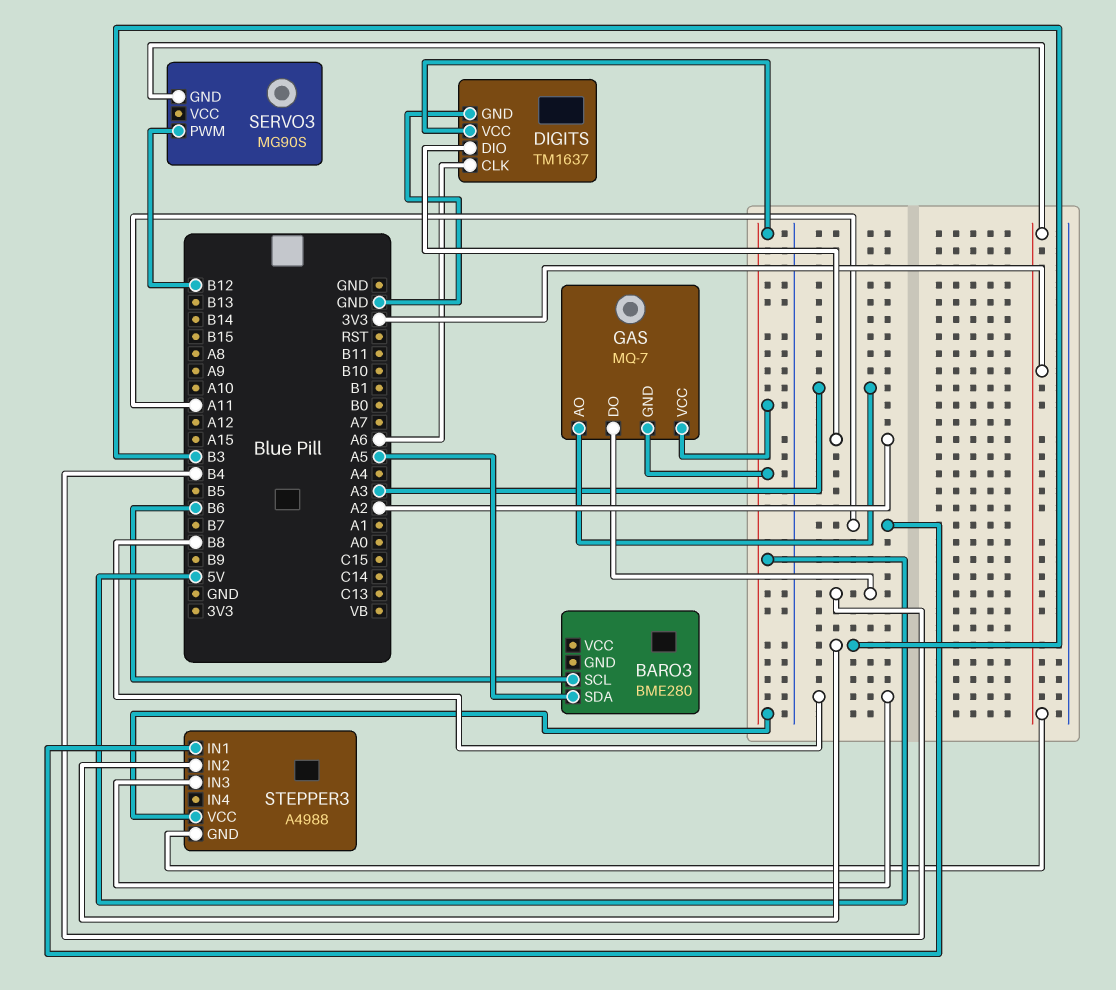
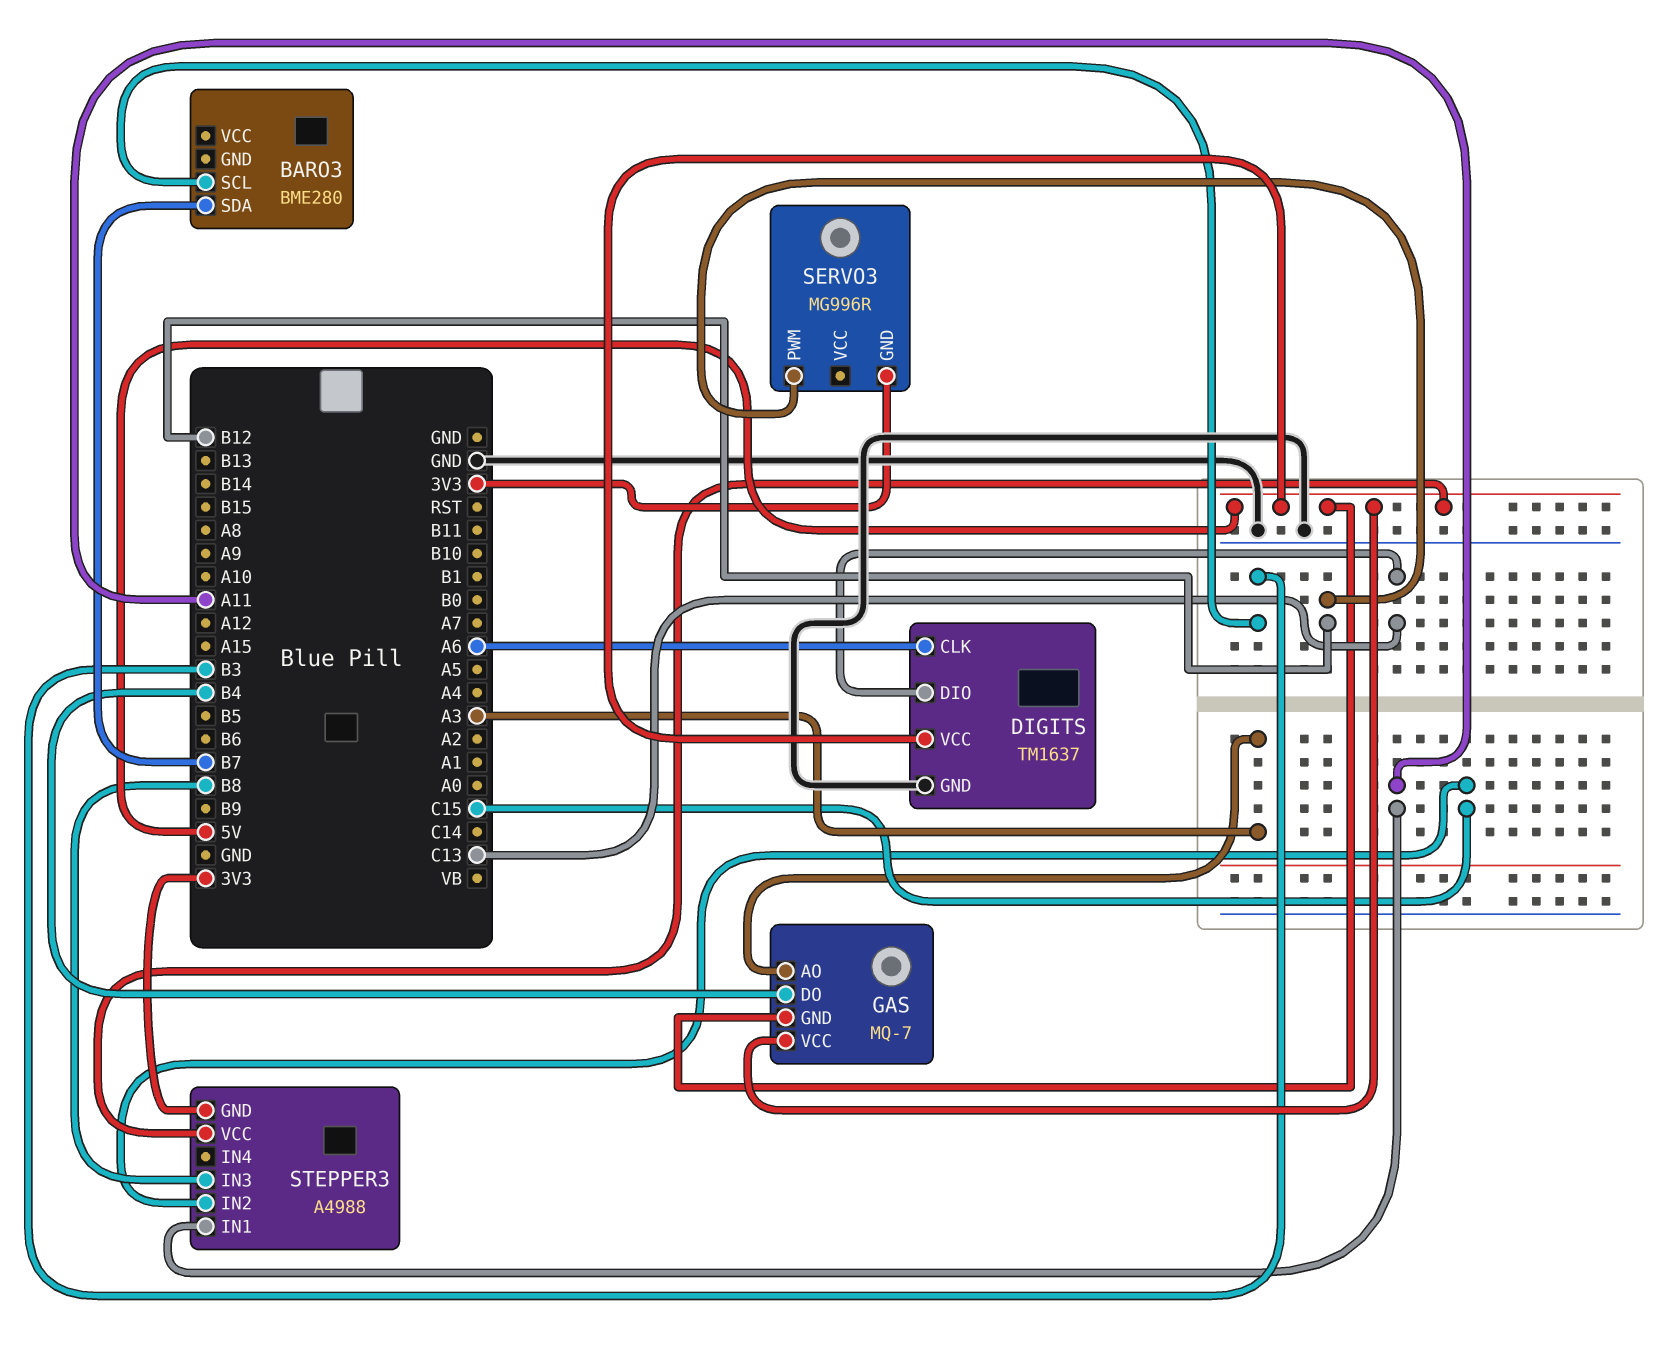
BARO3 pin SCL: B6 -> B3
BARO3 pin SDA: A5 -> B7
DIGITS pin DIO: A2 -> C13
SERVO3: MG90S -> MG996R
STEPPER3 pin IN2: B3 -> C15

